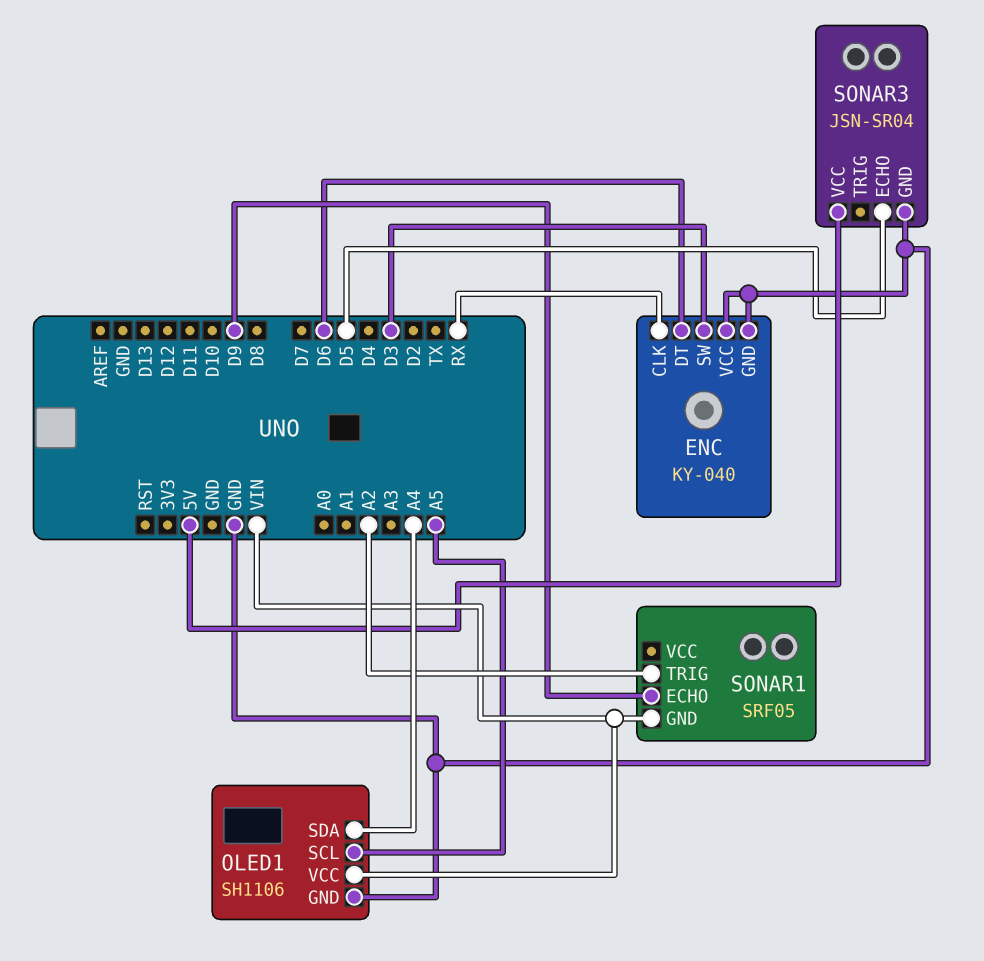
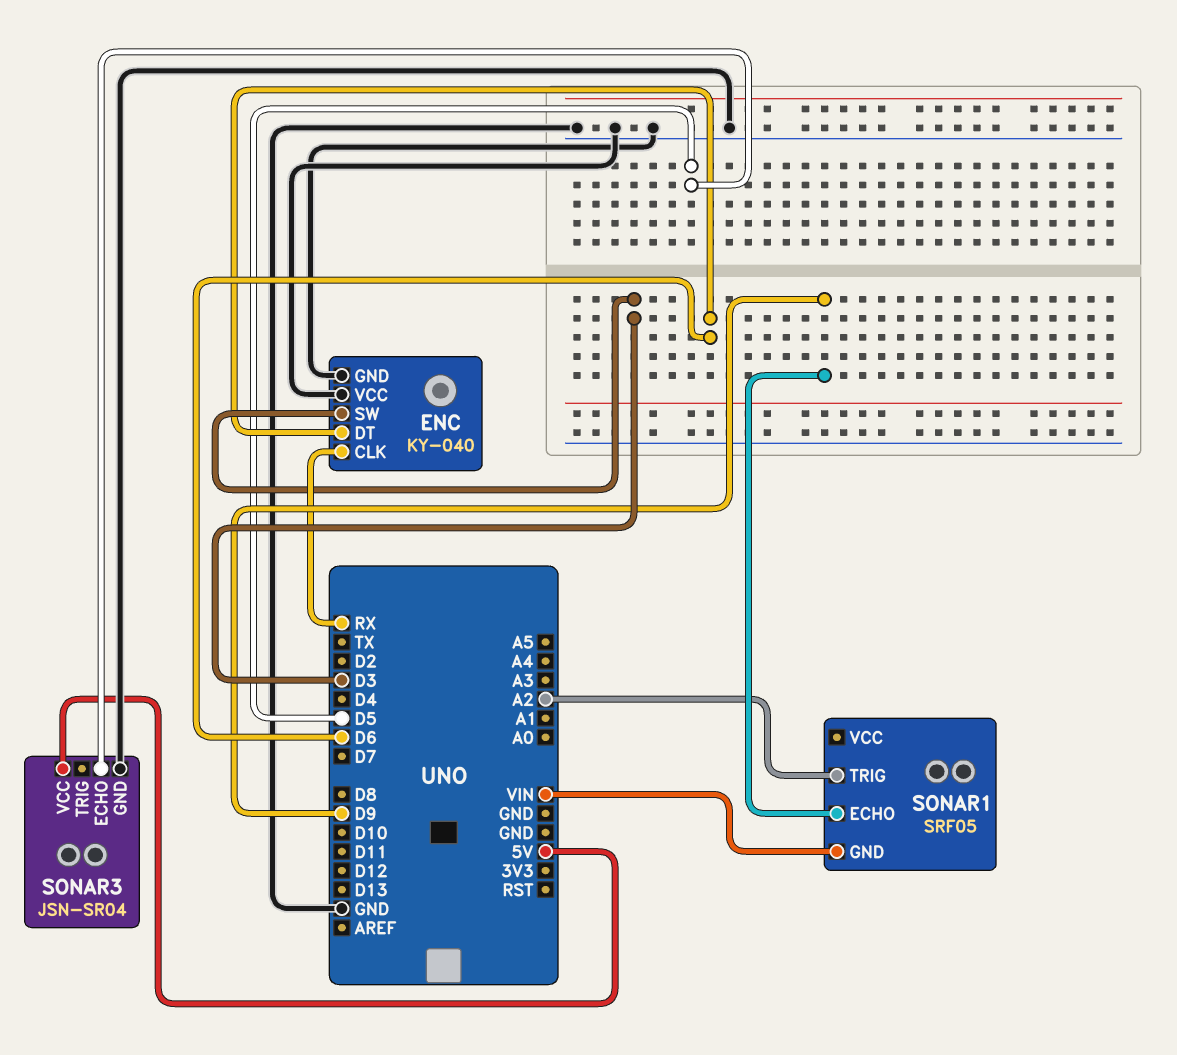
OLED1: SH1106 -> none
OLED1 pin GND: GND -> none
OLED1 pin SCL: A5 -> none
OLED1 pin SDA: A4 -> none
OLED1 pin VCC: VIN -> none

